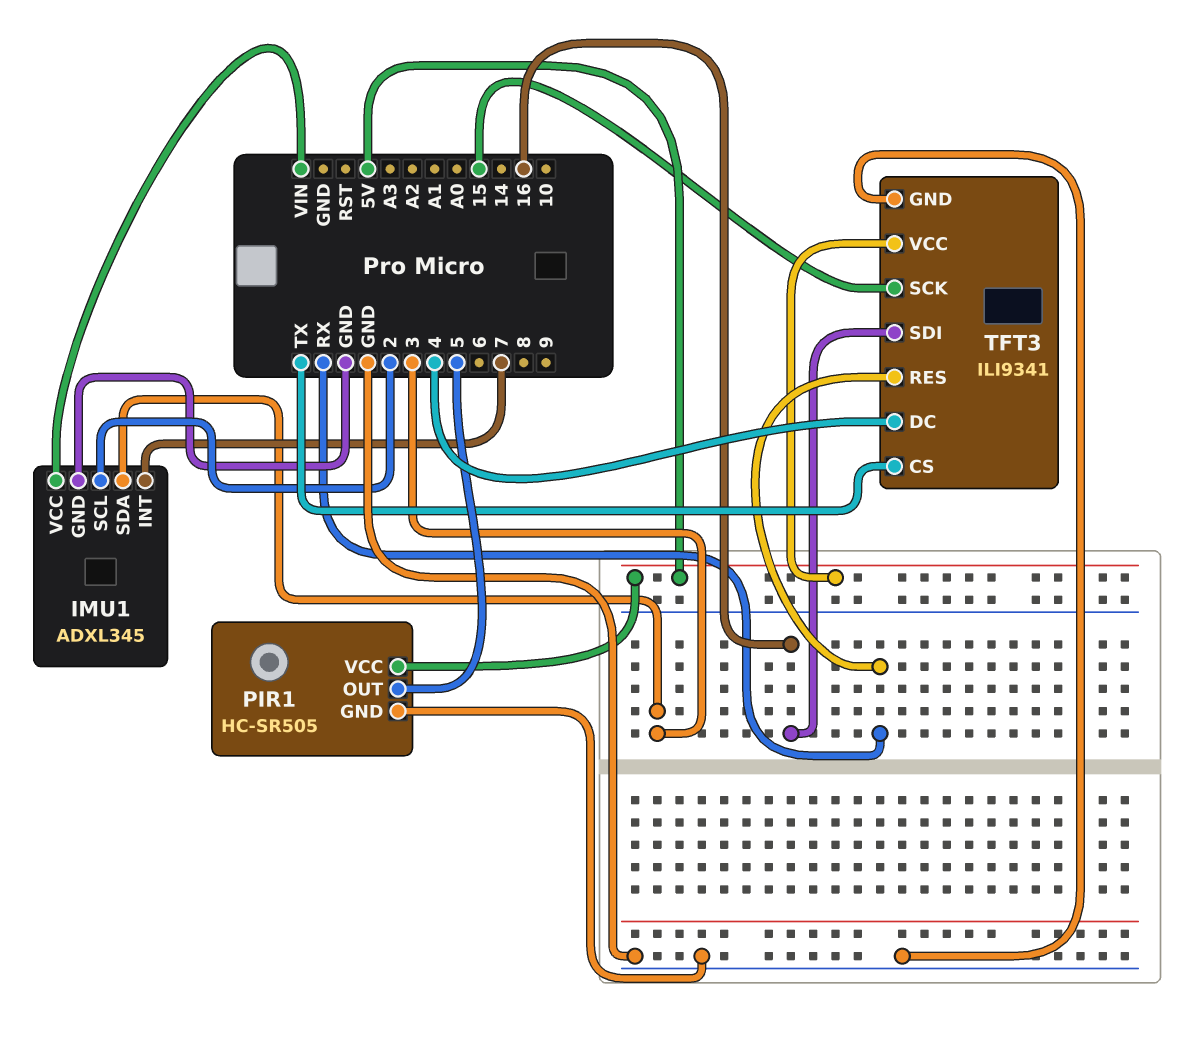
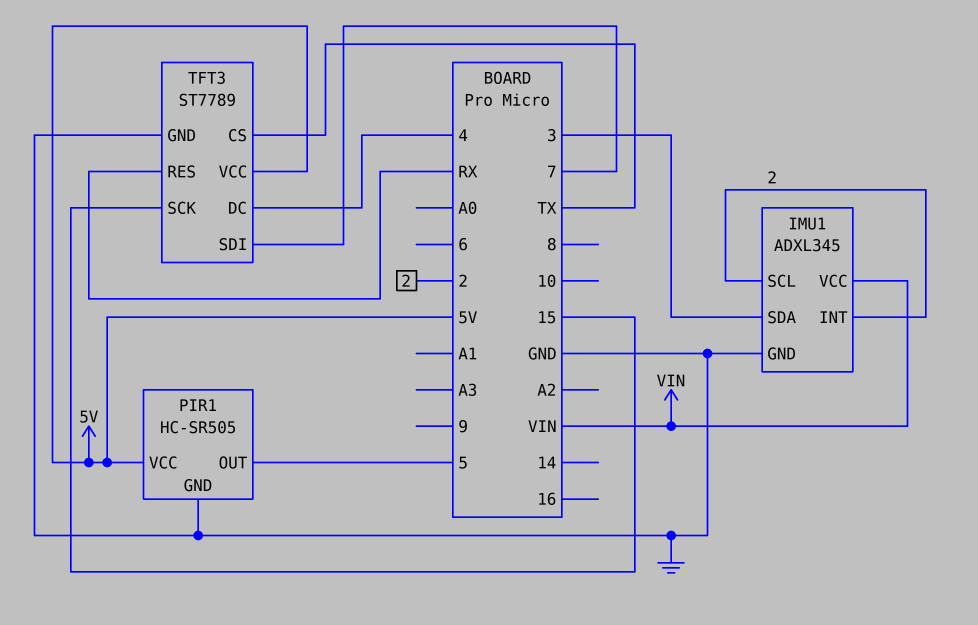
IMU1 pin INT: 7 -> 2
TFT3: ILI9341 -> ST7789
TFT3 pin SDI: 16 -> 7

